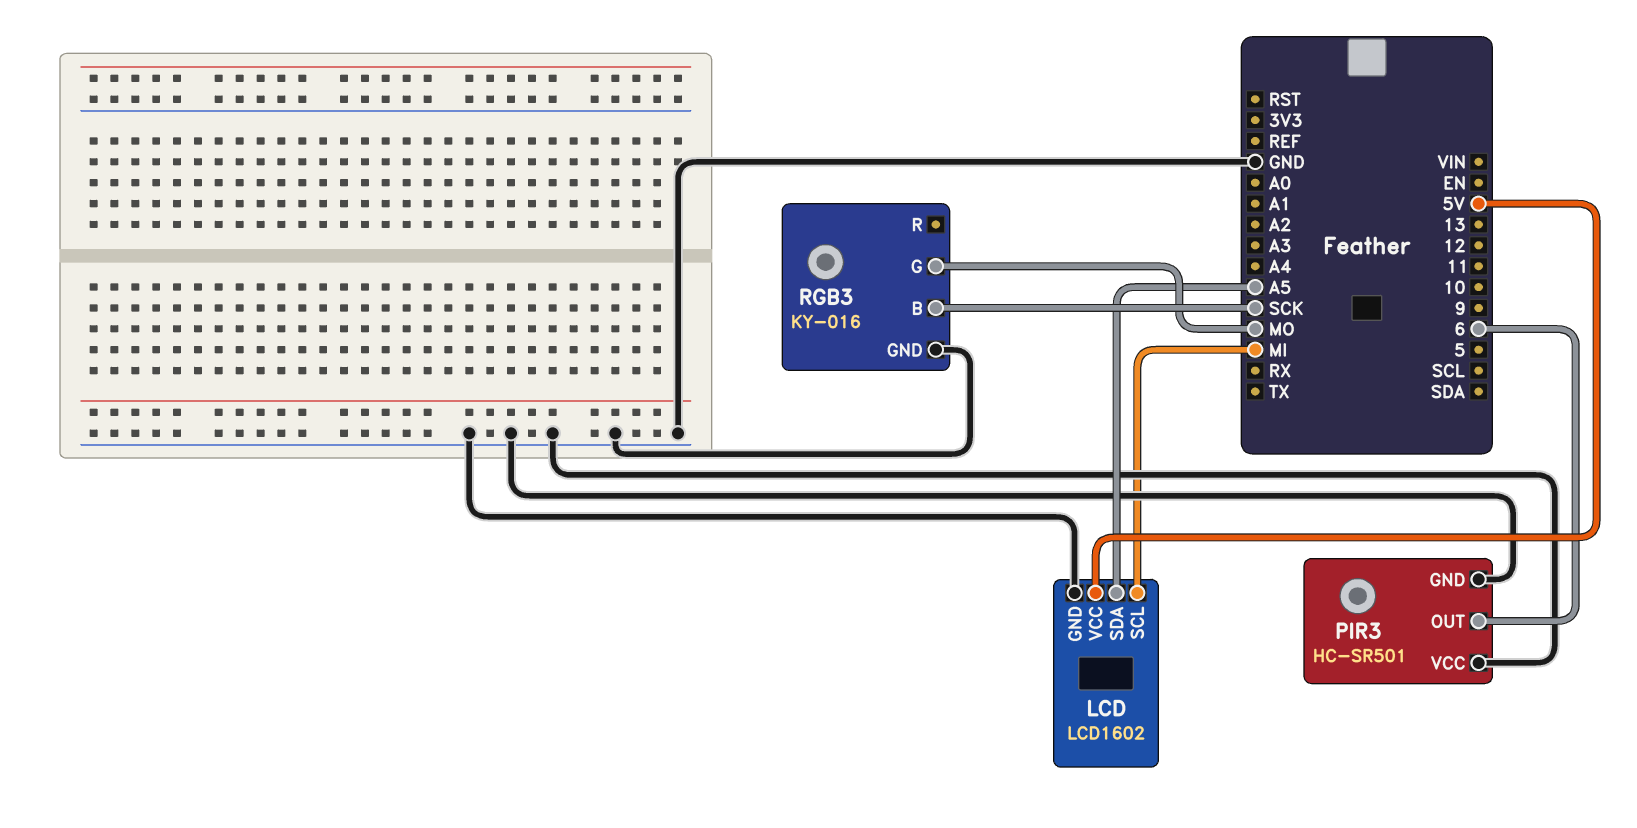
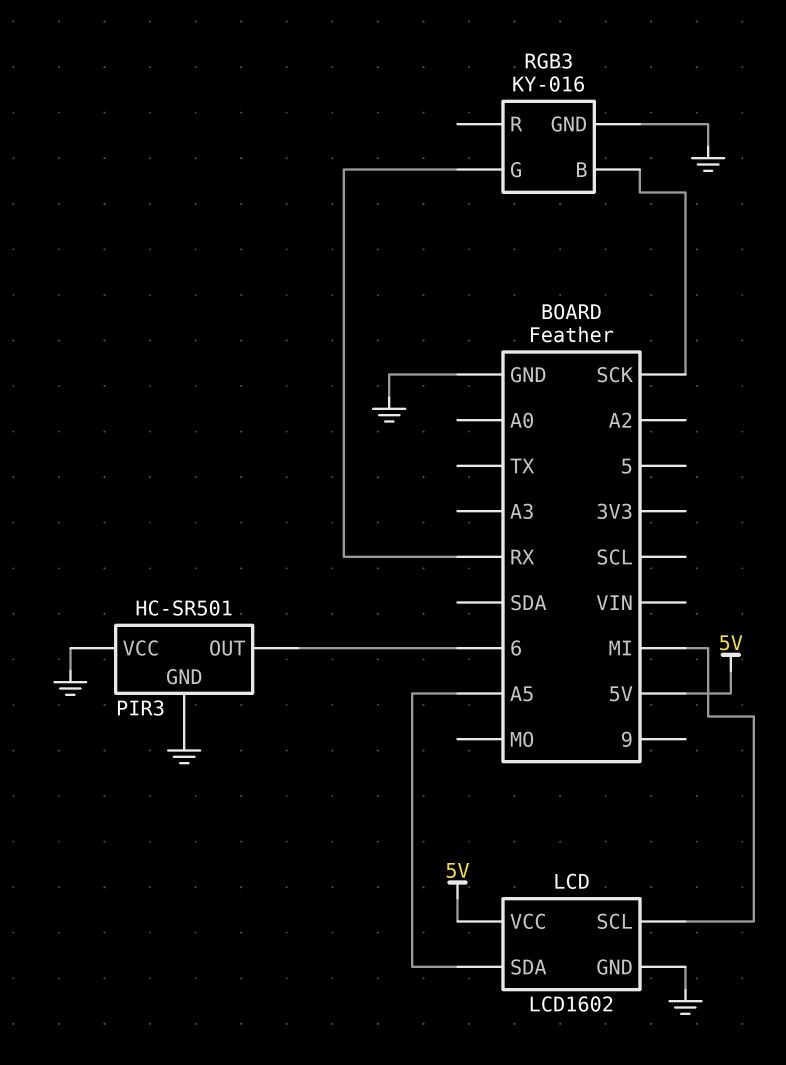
RGB3 pin G: MO -> RX

